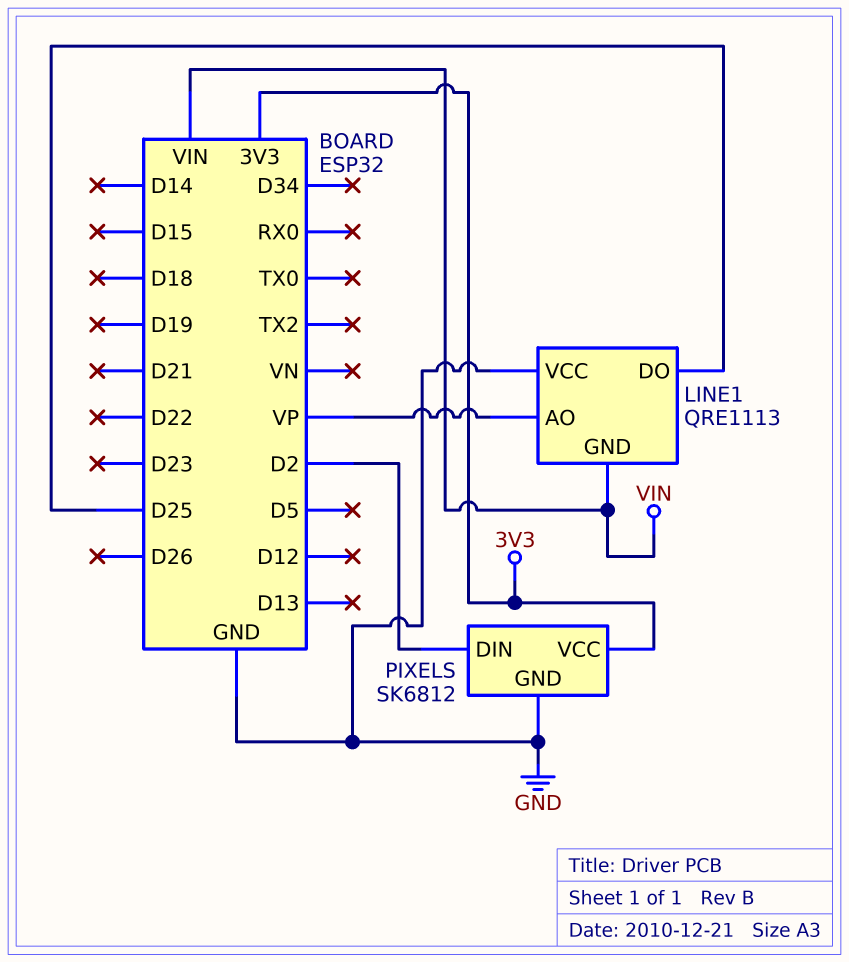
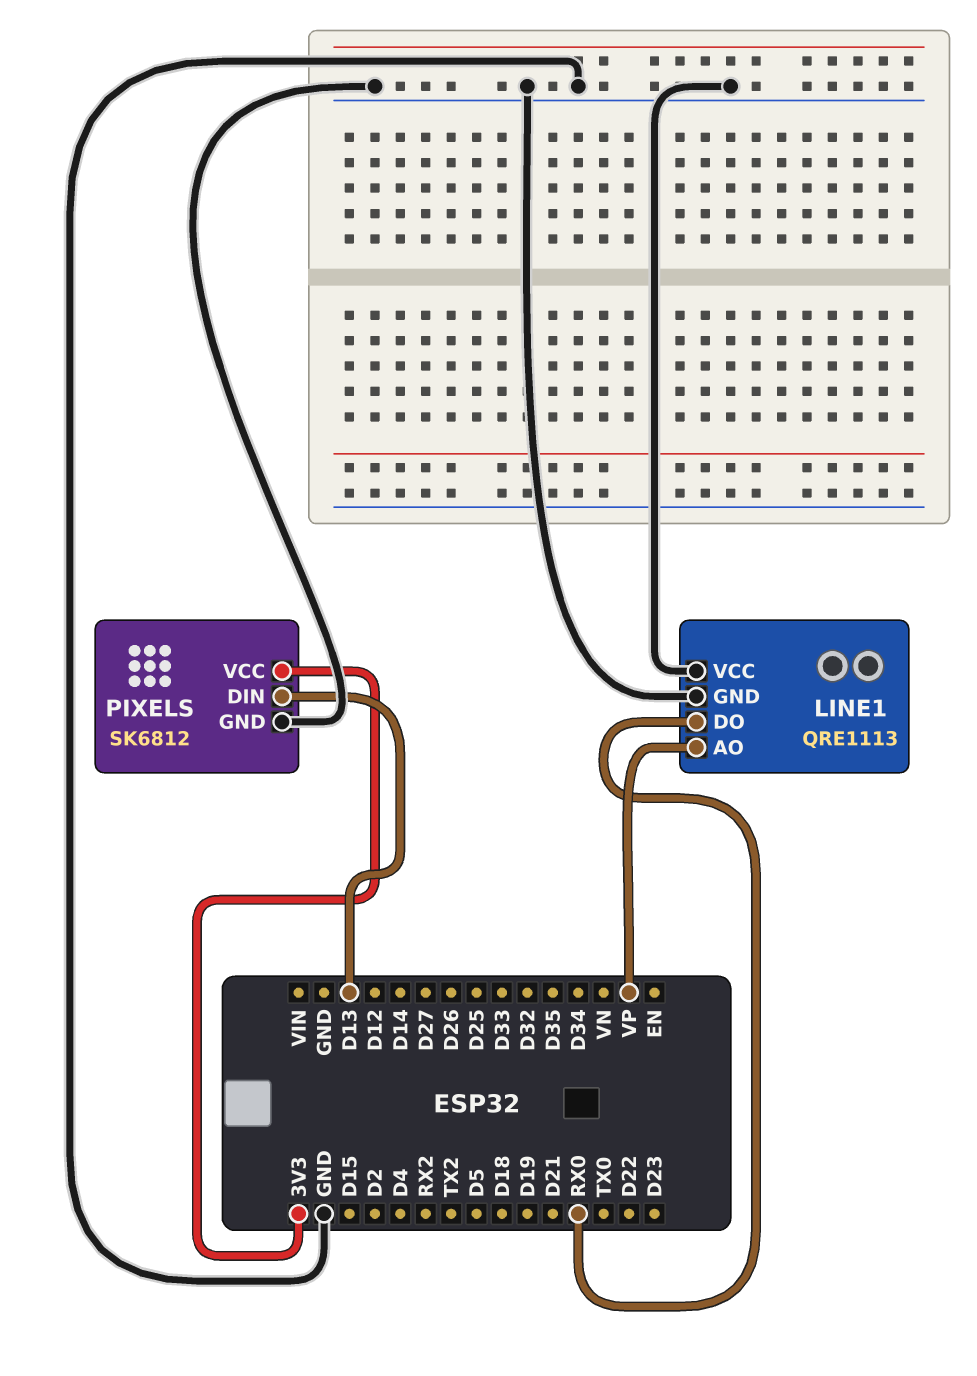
LINE1 pin DO: D25 -> RX0
LINE1 pin GND: VIN -> GND
PIXELS pin DIN: D2 -> D13

